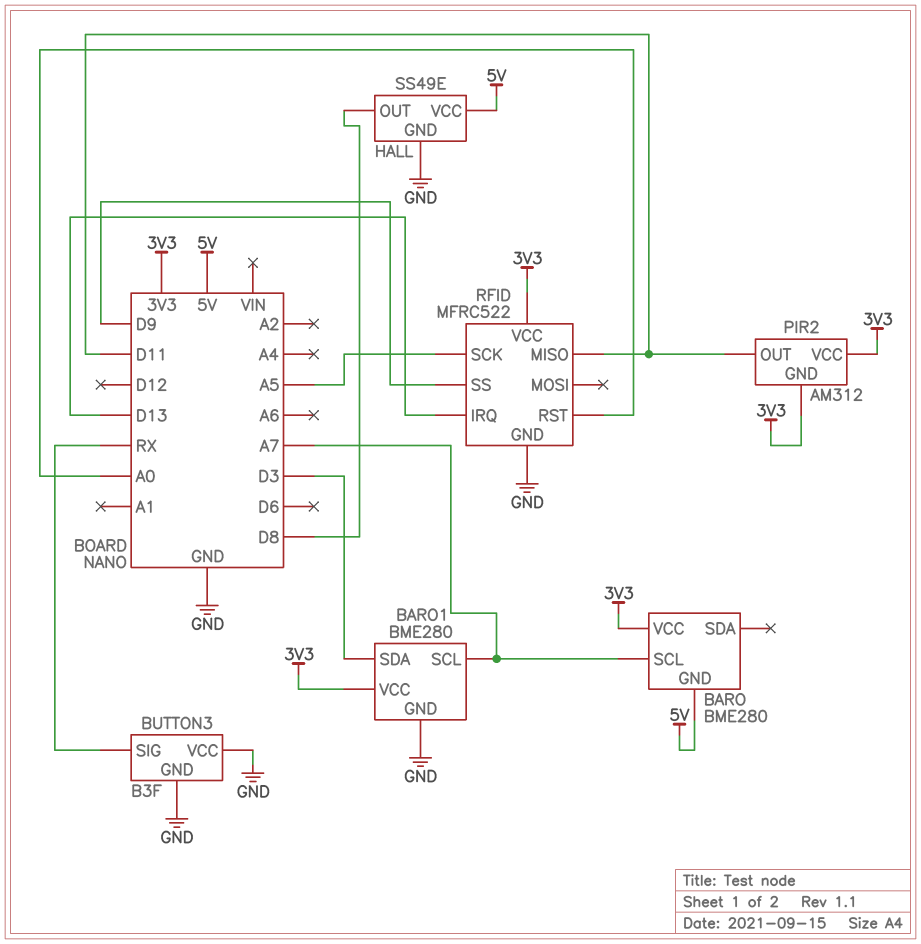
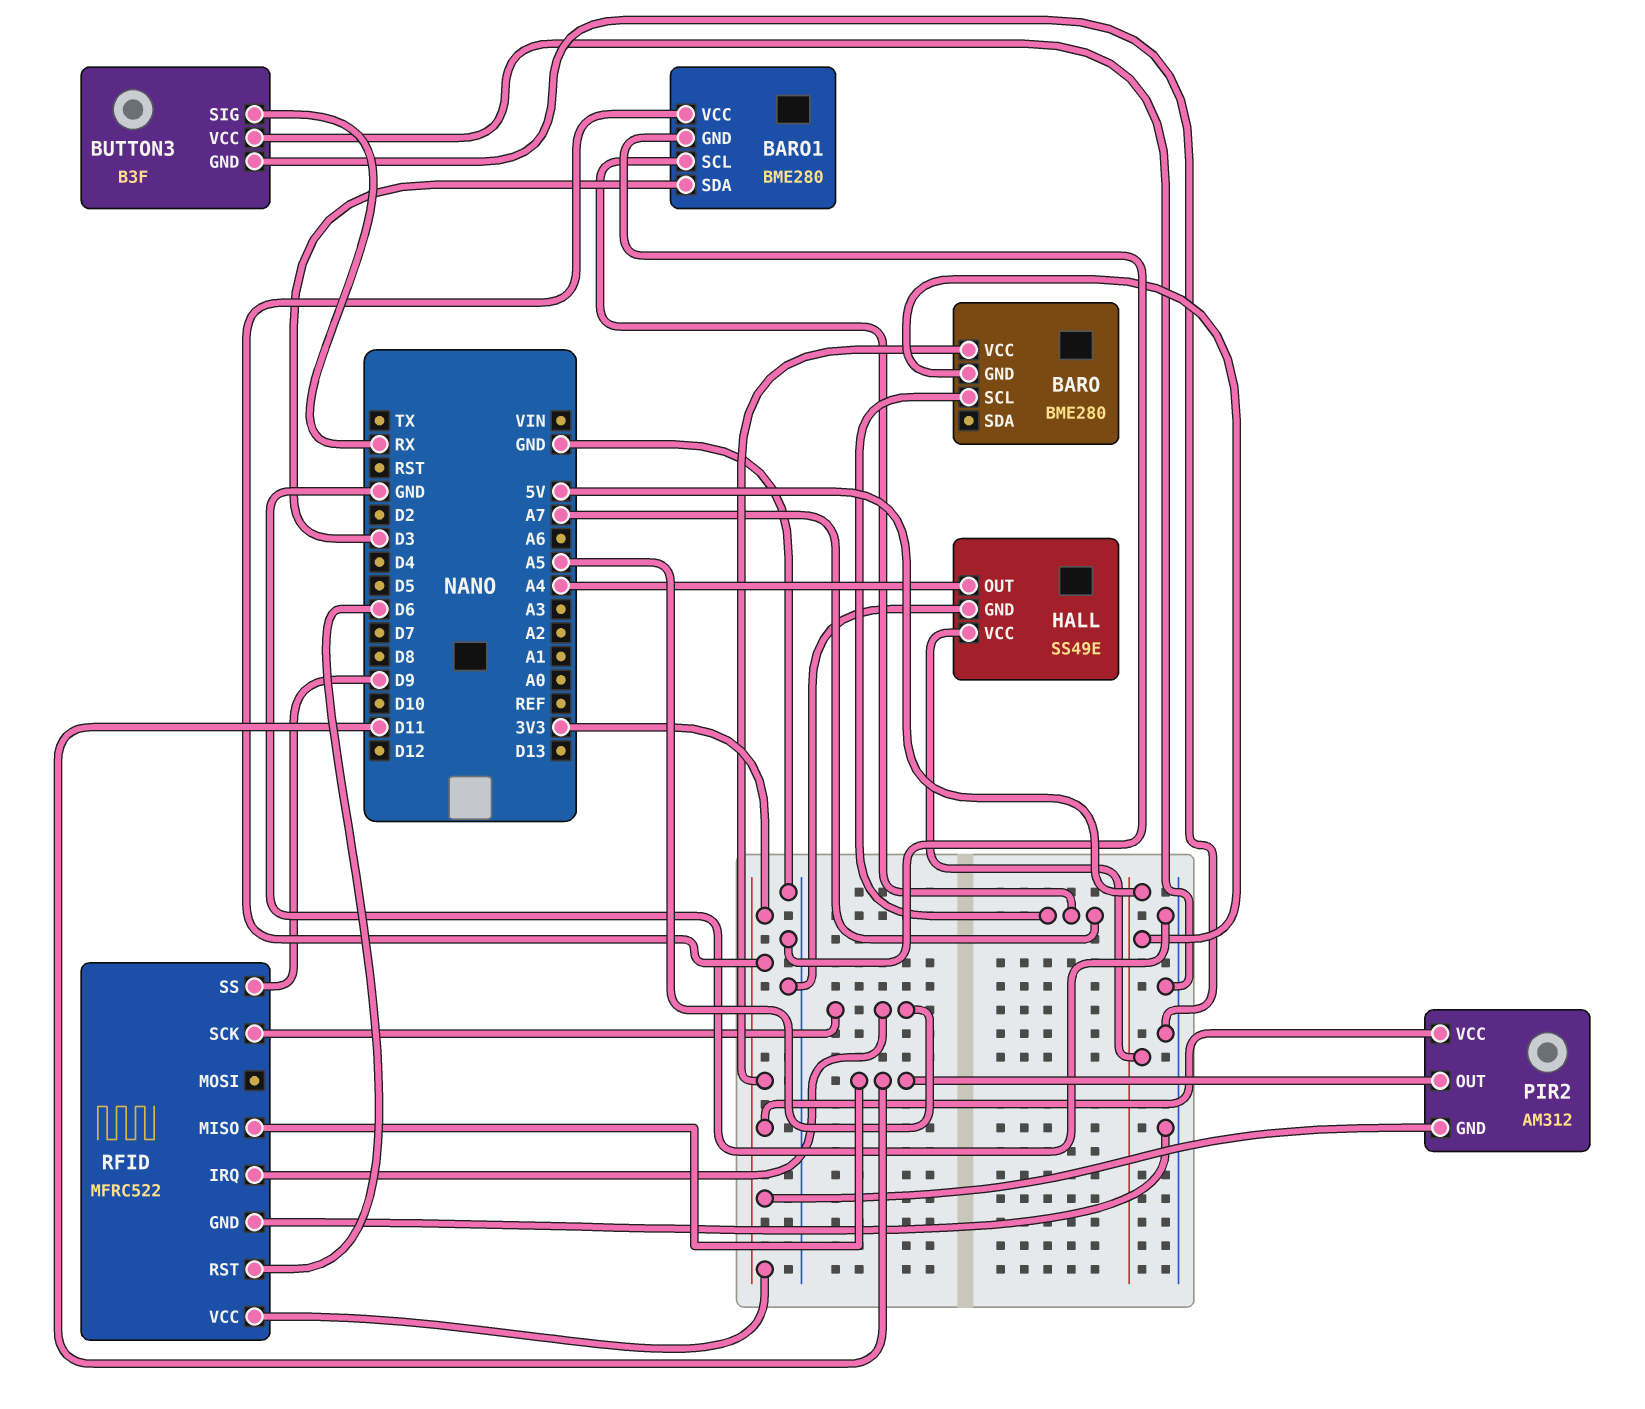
HALL pin OUT: D8 -> A4
RFID pin IRQ: D13 -> A5
RFID pin RST: A0 -> D6

